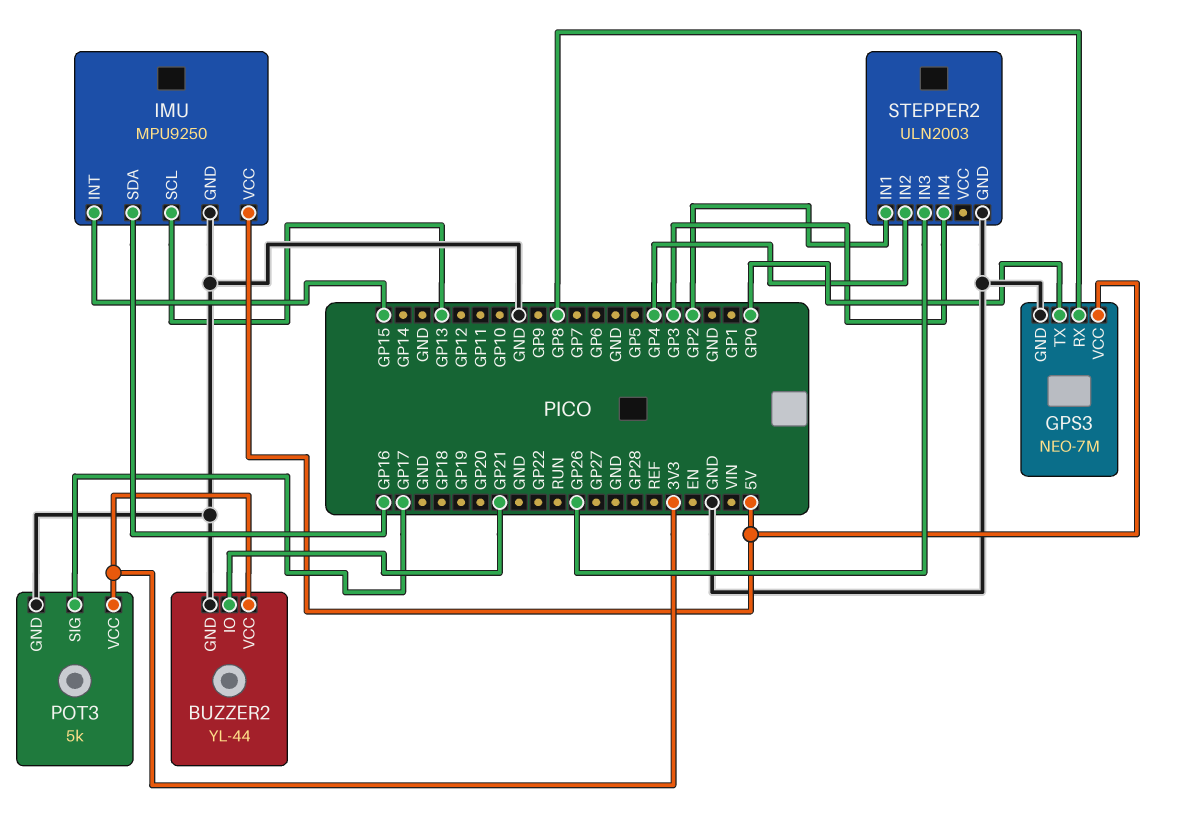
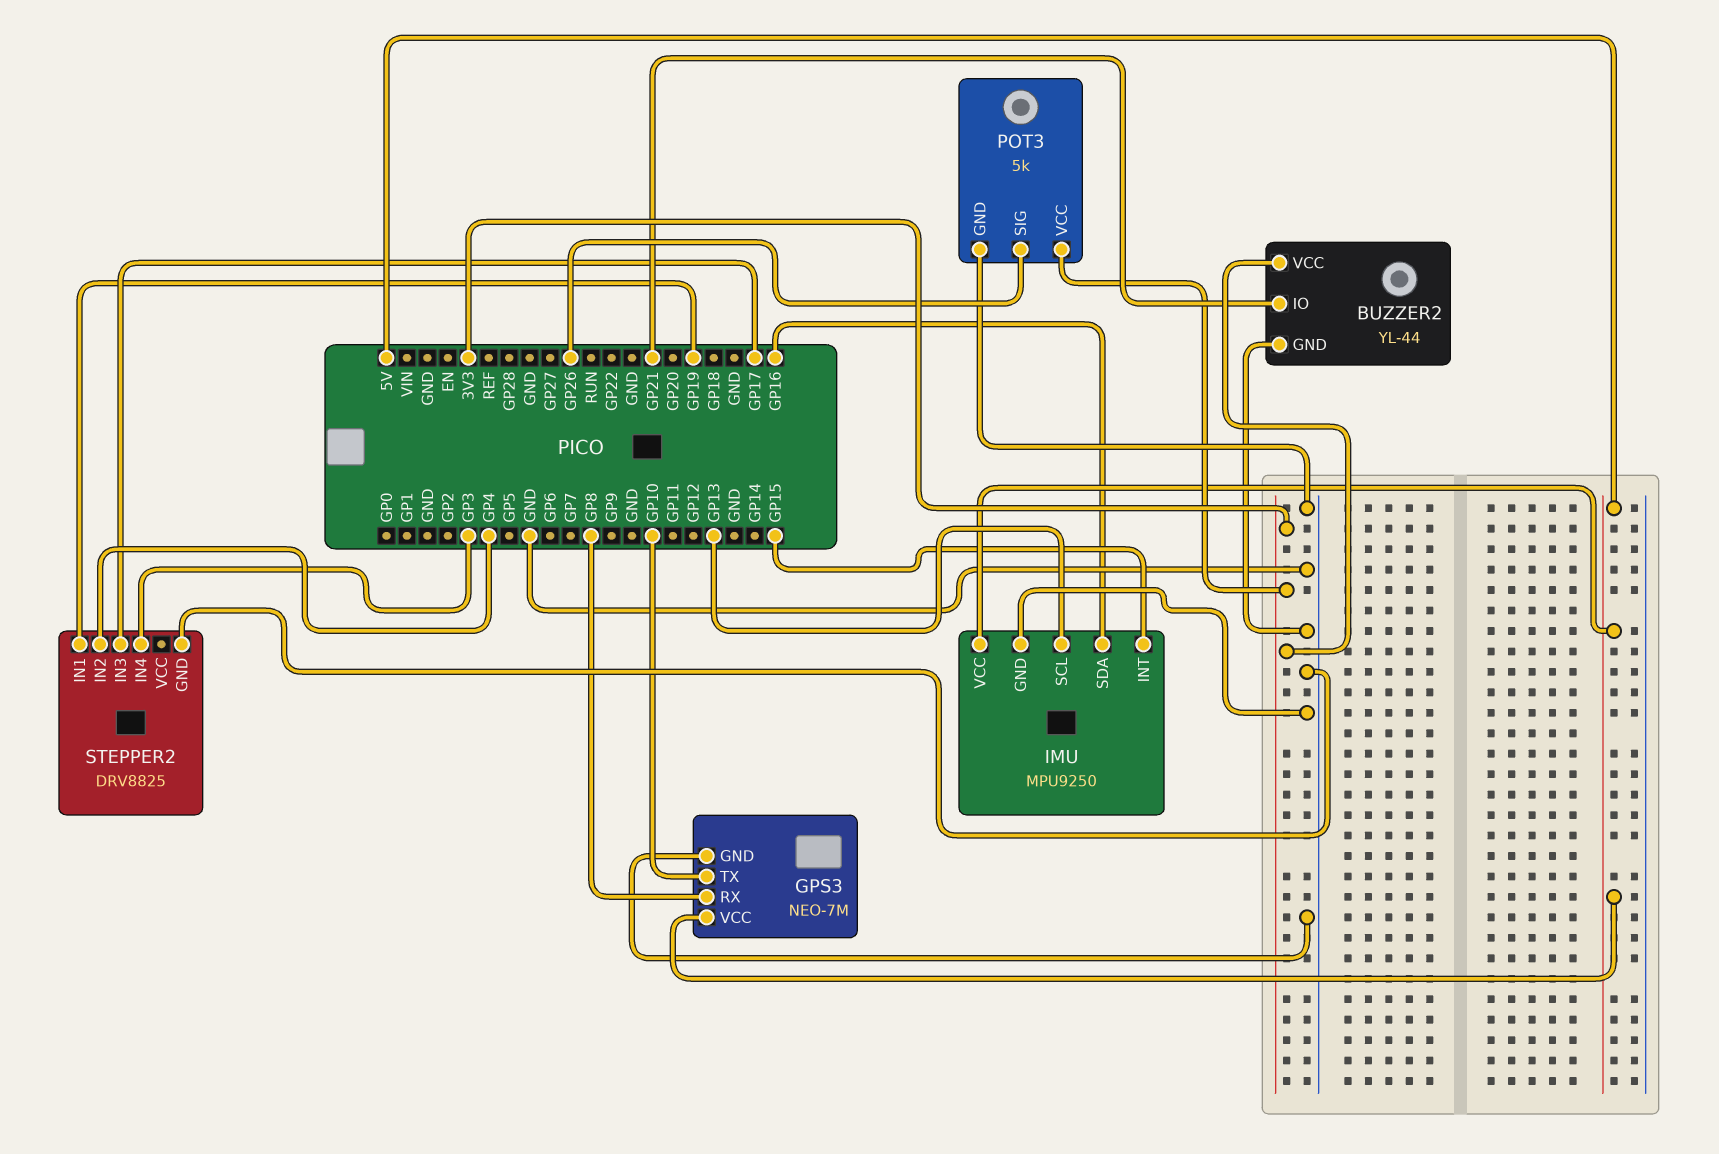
GPS3 pin TX: GP0 -> GP10
POT3 pin SIG: GP17 -> GP26
STEPPER2: ULN2003 -> DRV8825
STEPPER2 pin IN1: GP2 -> GP19
STEPPER2 pin IN3: GP26 -> GP17

